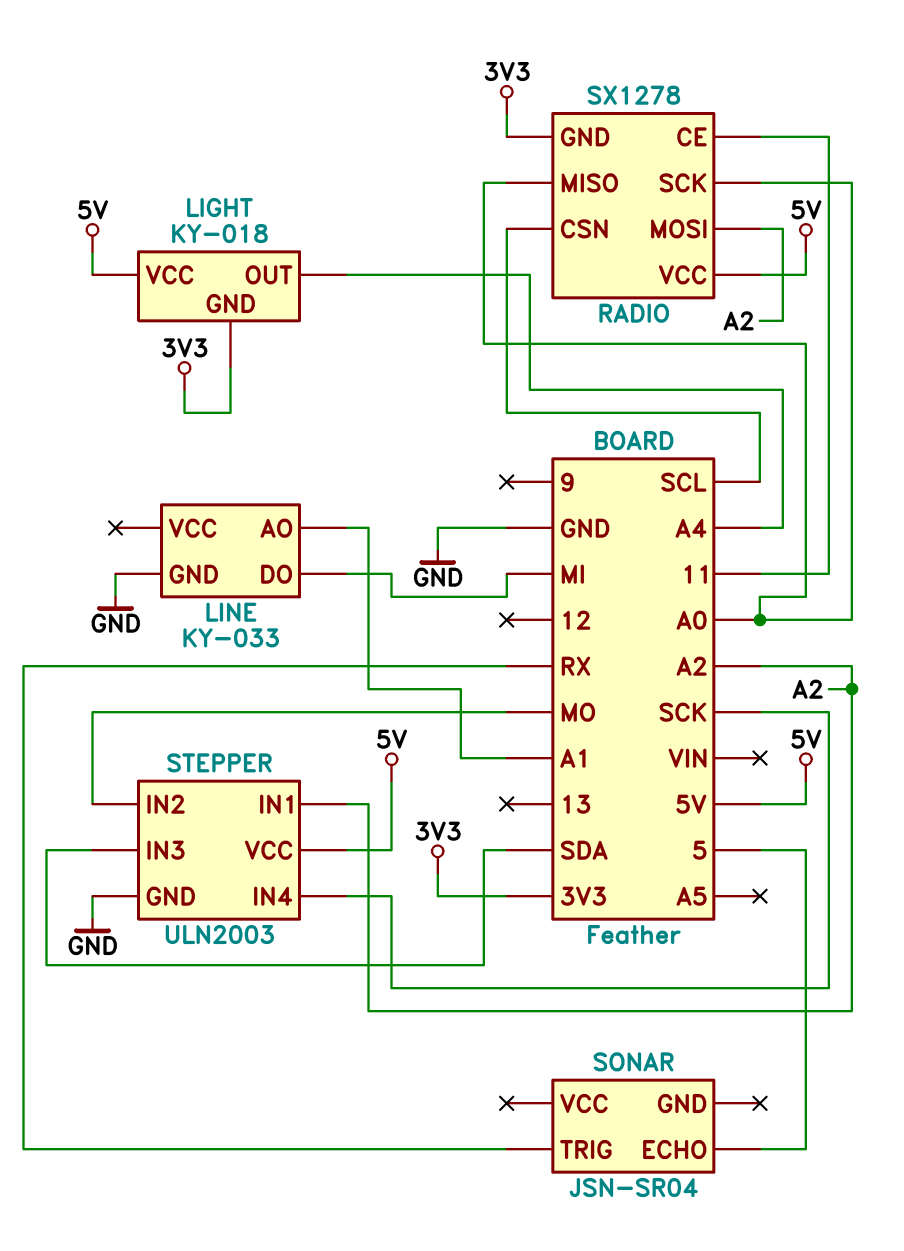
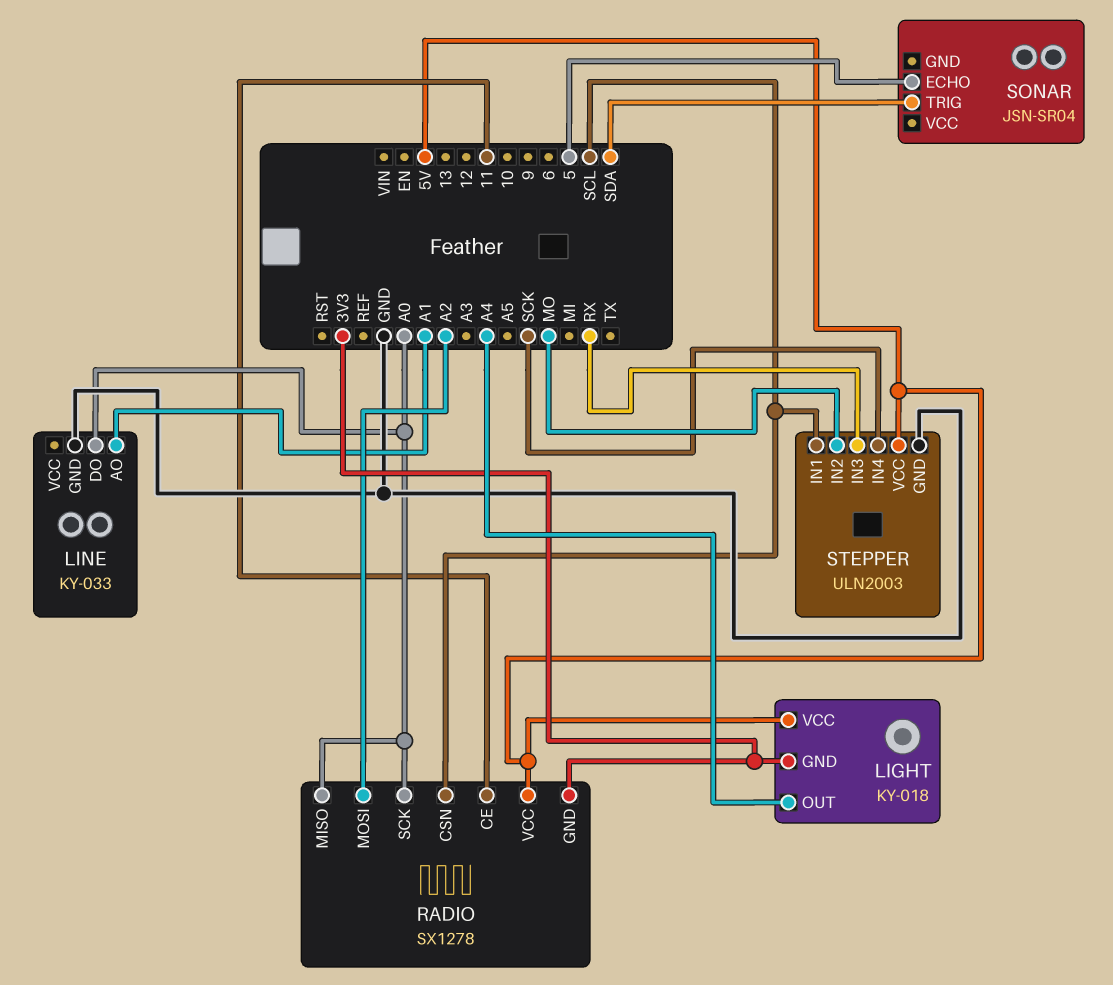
LINE pin DO: MI -> A0
SONAR pin TRIG: RX -> SDA
STEPPER pin IN1: A2 -> SCL
STEPPER pin IN3: SDA -> RX

